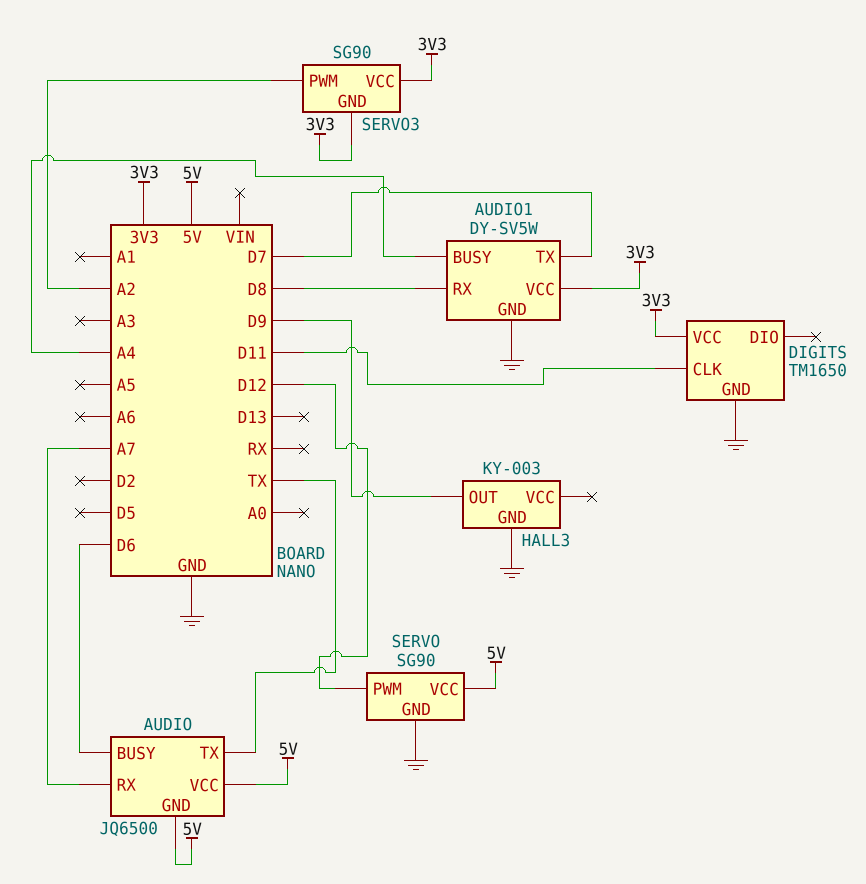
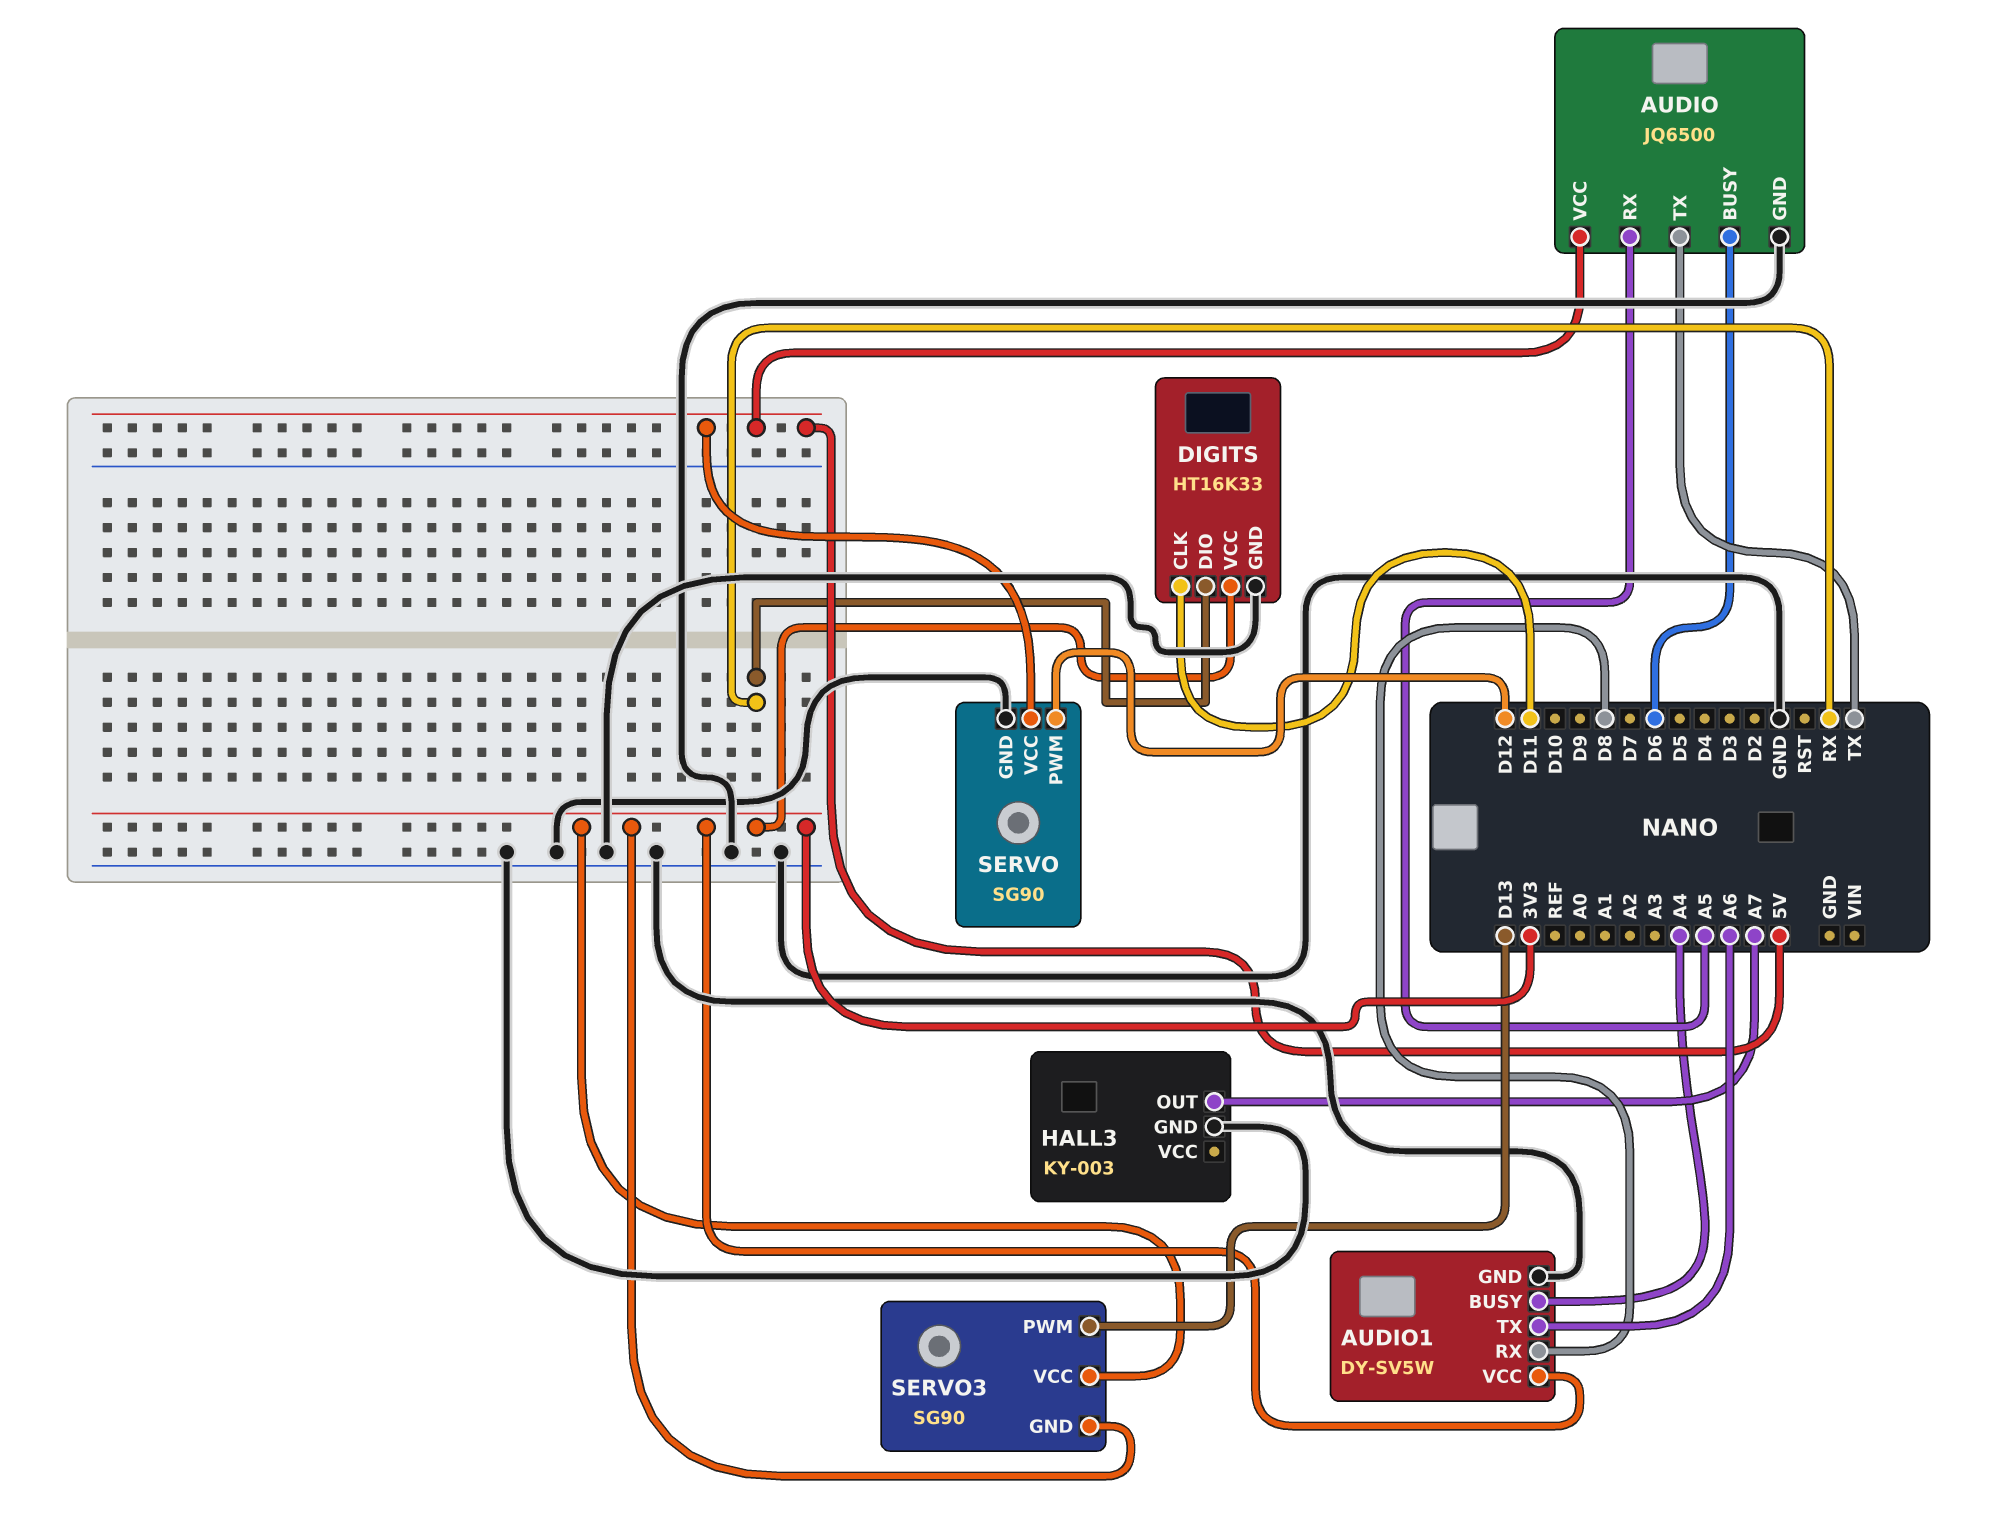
AUDIO pin GND: 5V -> GND
AUDIO pin RX: A7 -> A5
AUDIO1 pin TX: D7 -> A6
DIGITS: TM1650 -> HT16K33
DIGITS pin DIO: none -> RX
HALL3 pin OUT: D9 -> A7
SERVO3 pin PWM: A2 -> D13

